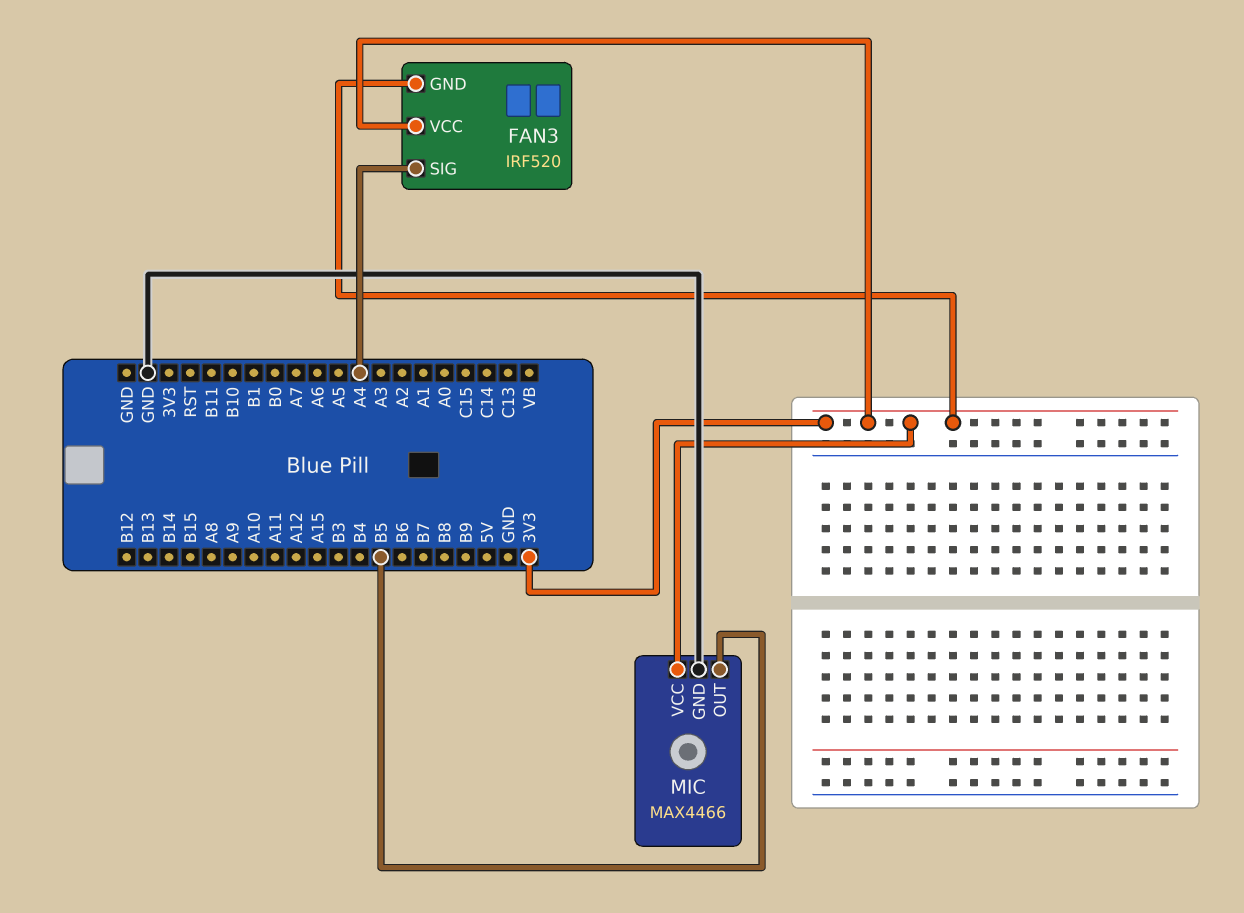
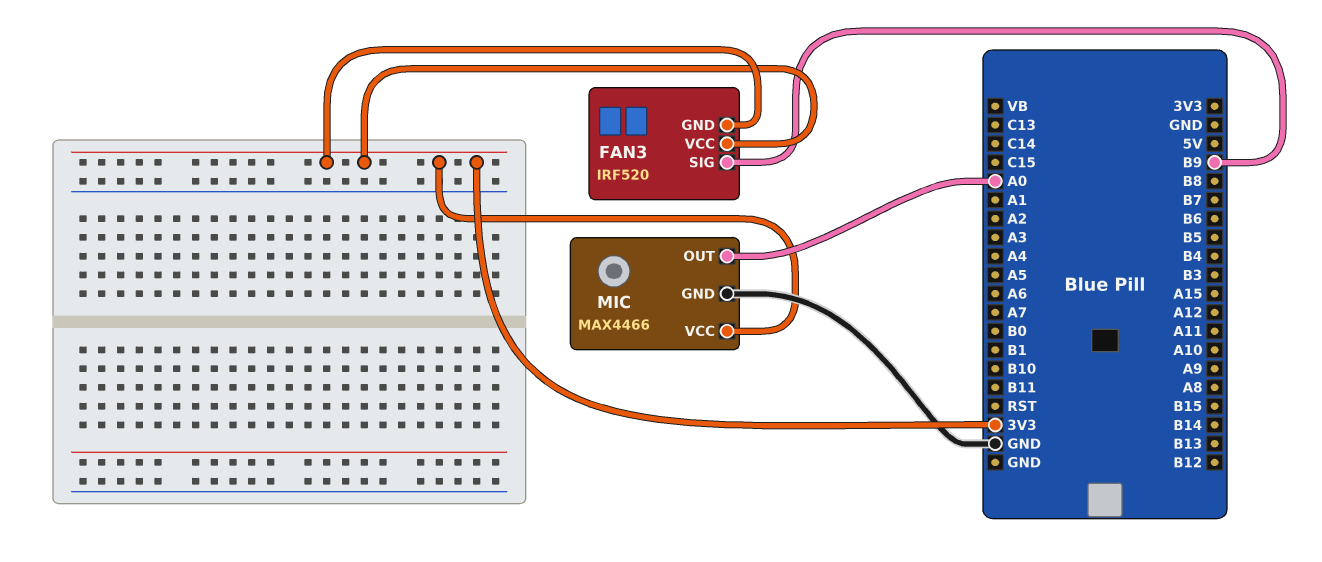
FAN3 pin SIG: A4 -> B9
MIC pin OUT: B5 -> A0

